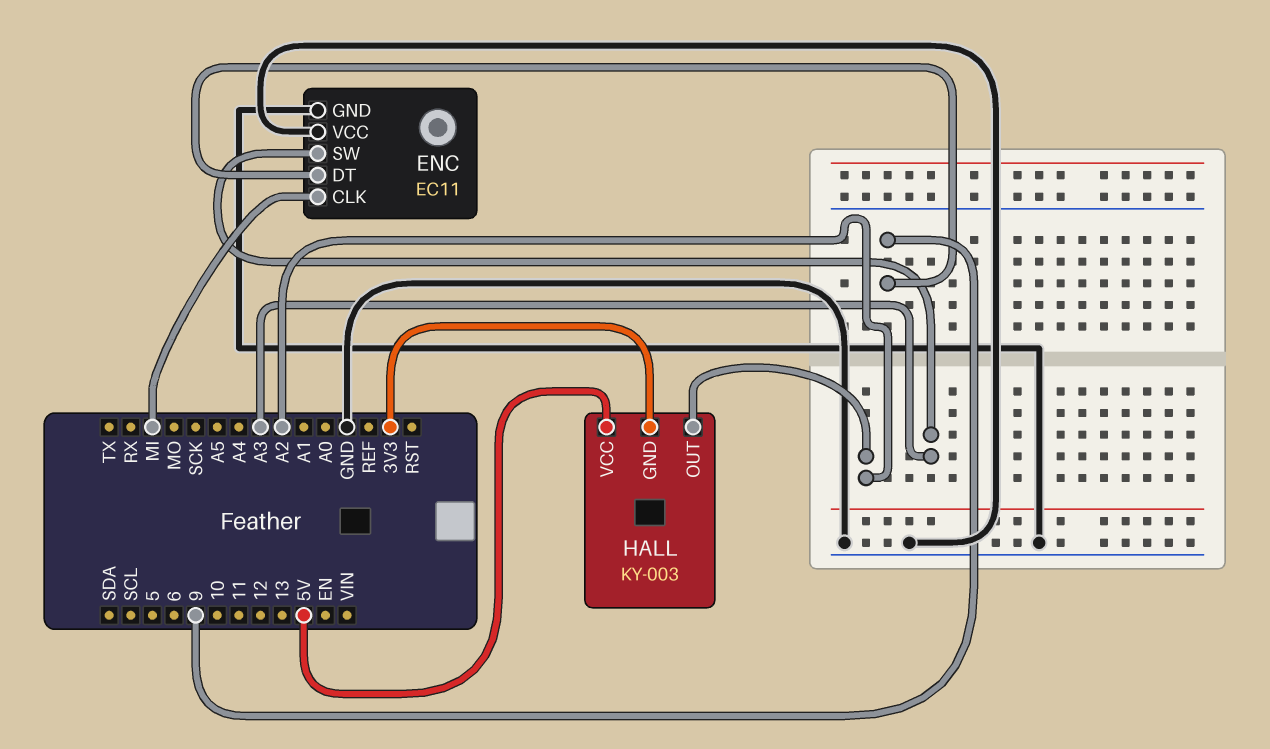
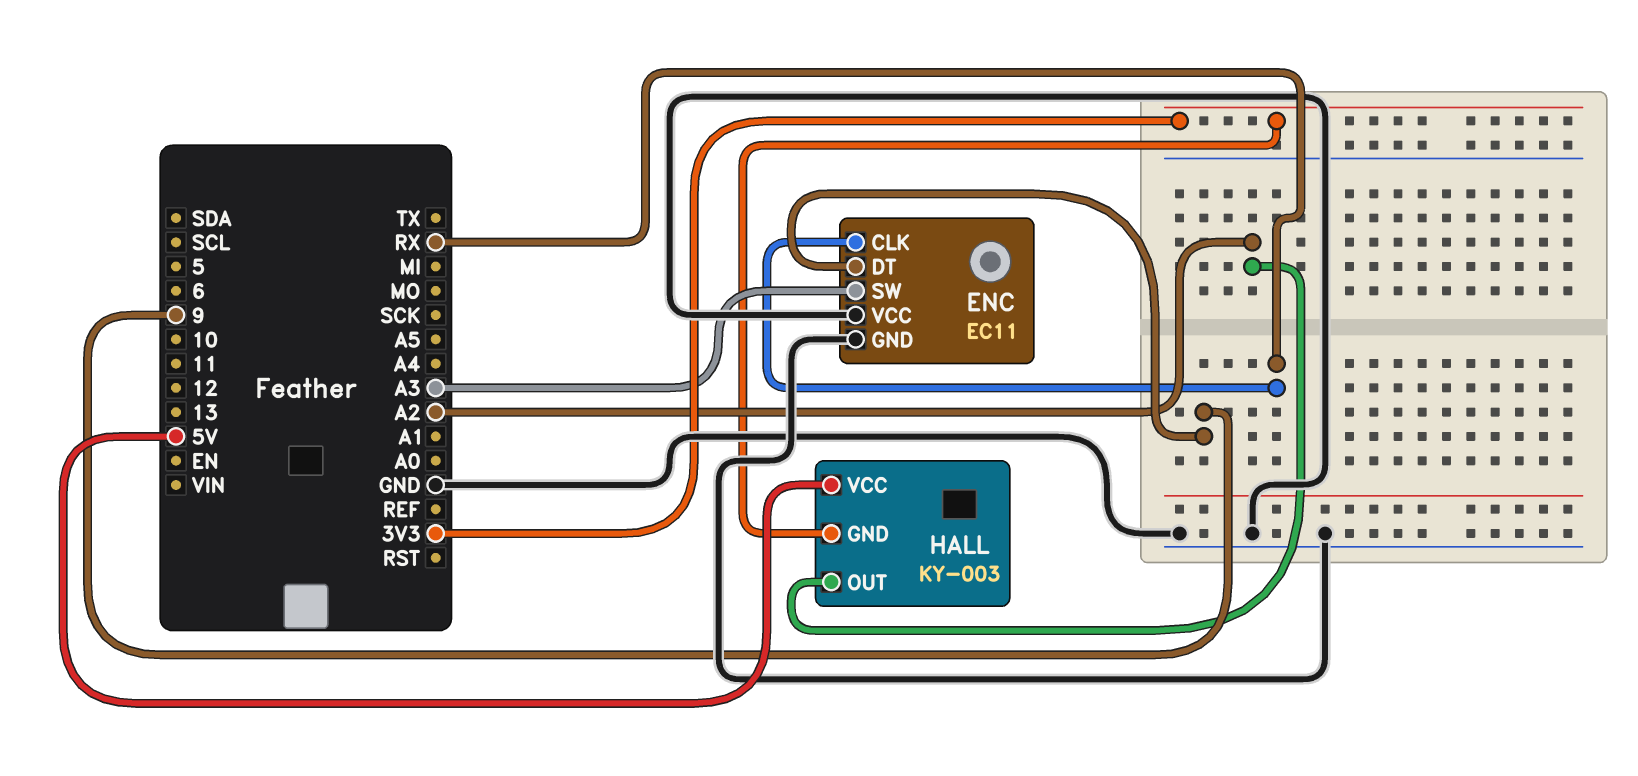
ENC pin CLK: MI -> RX

